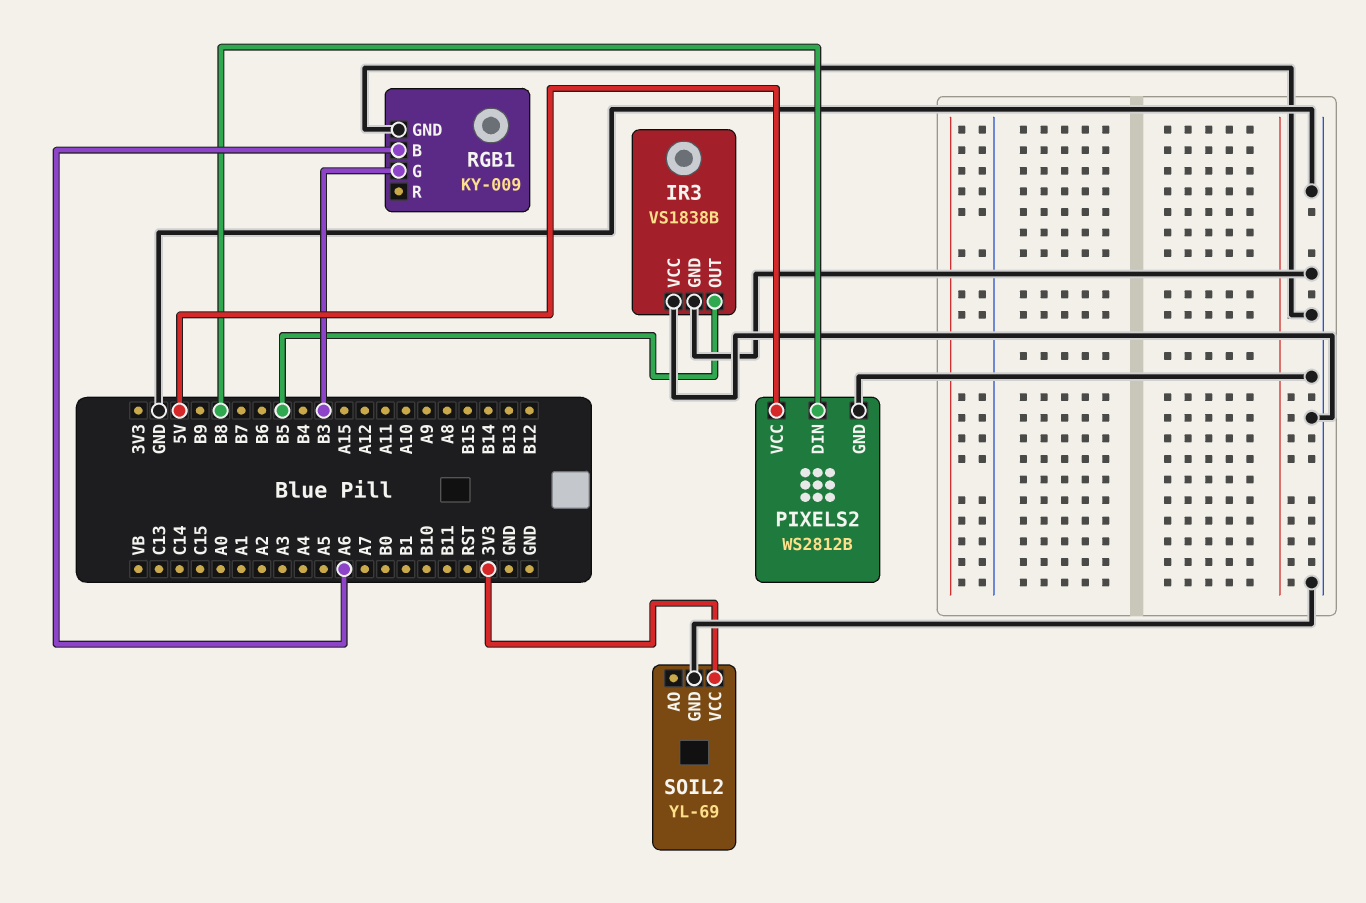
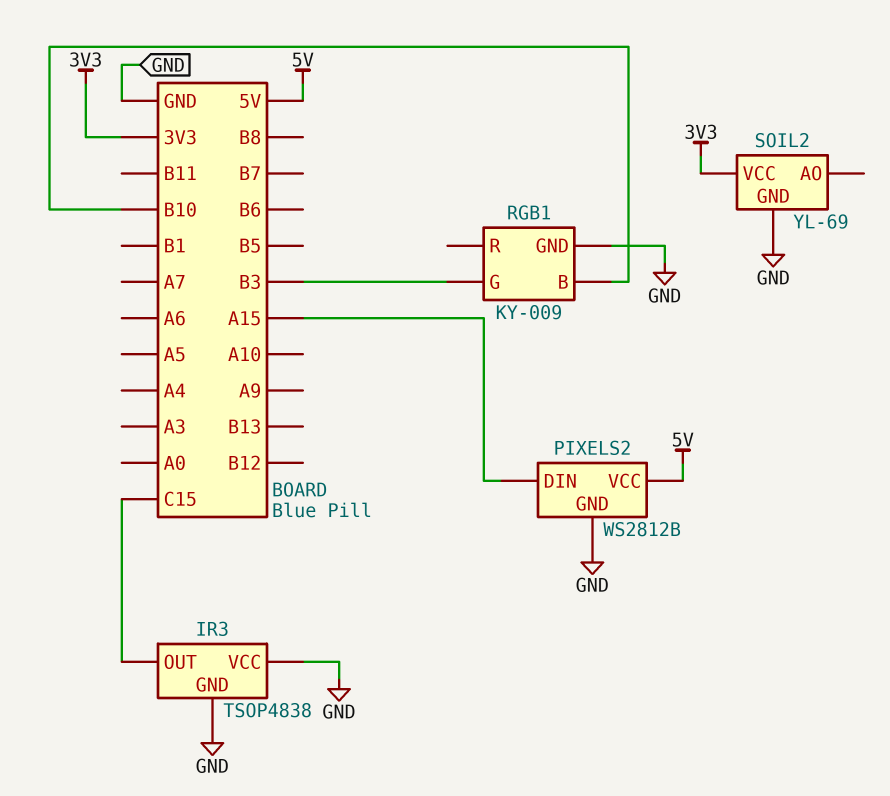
IR3: VS1838B -> TSOP4838
IR3 pin OUT: B5 -> C15
PIXELS2 pin DIN: B8 -> A15
RGB1 pin B: A6 -> B10

